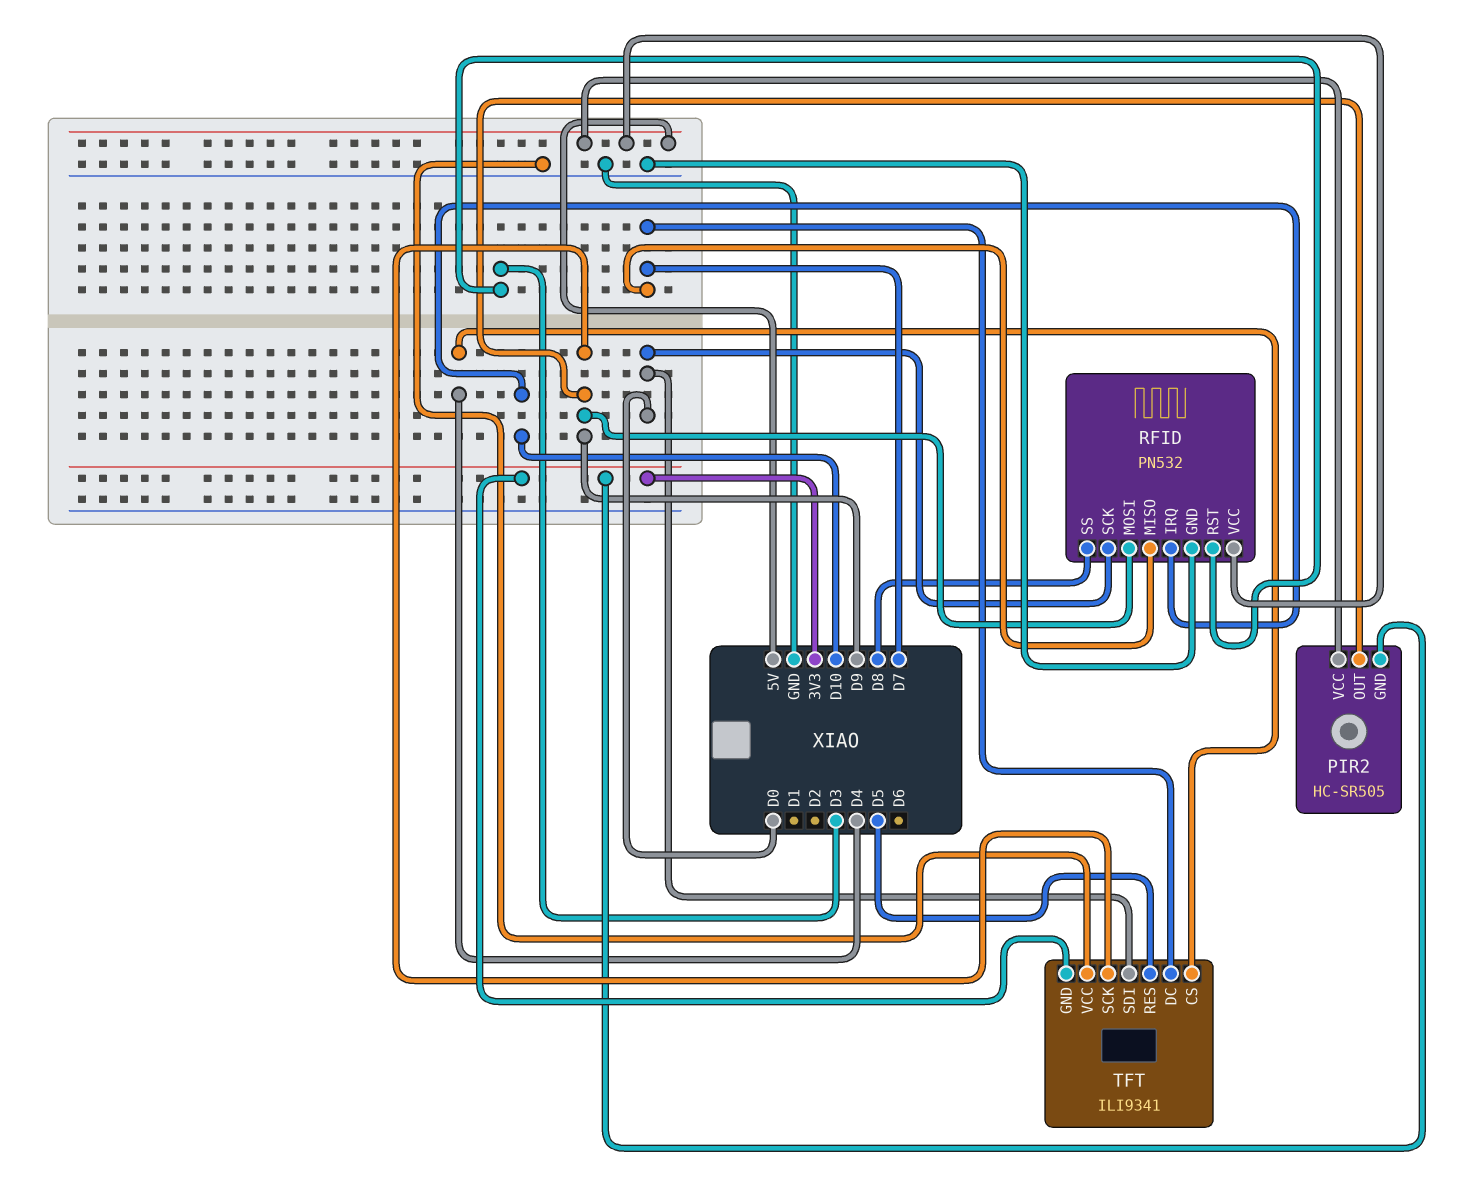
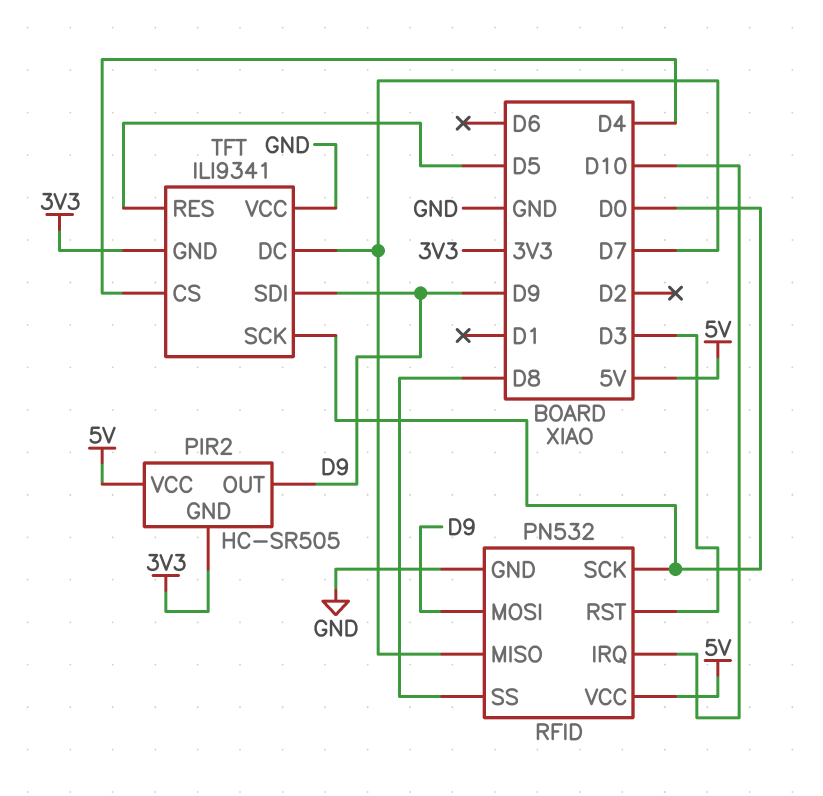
TFT pin SCK: D9 -> D0
TFT pin SDI: D0 -> D9

